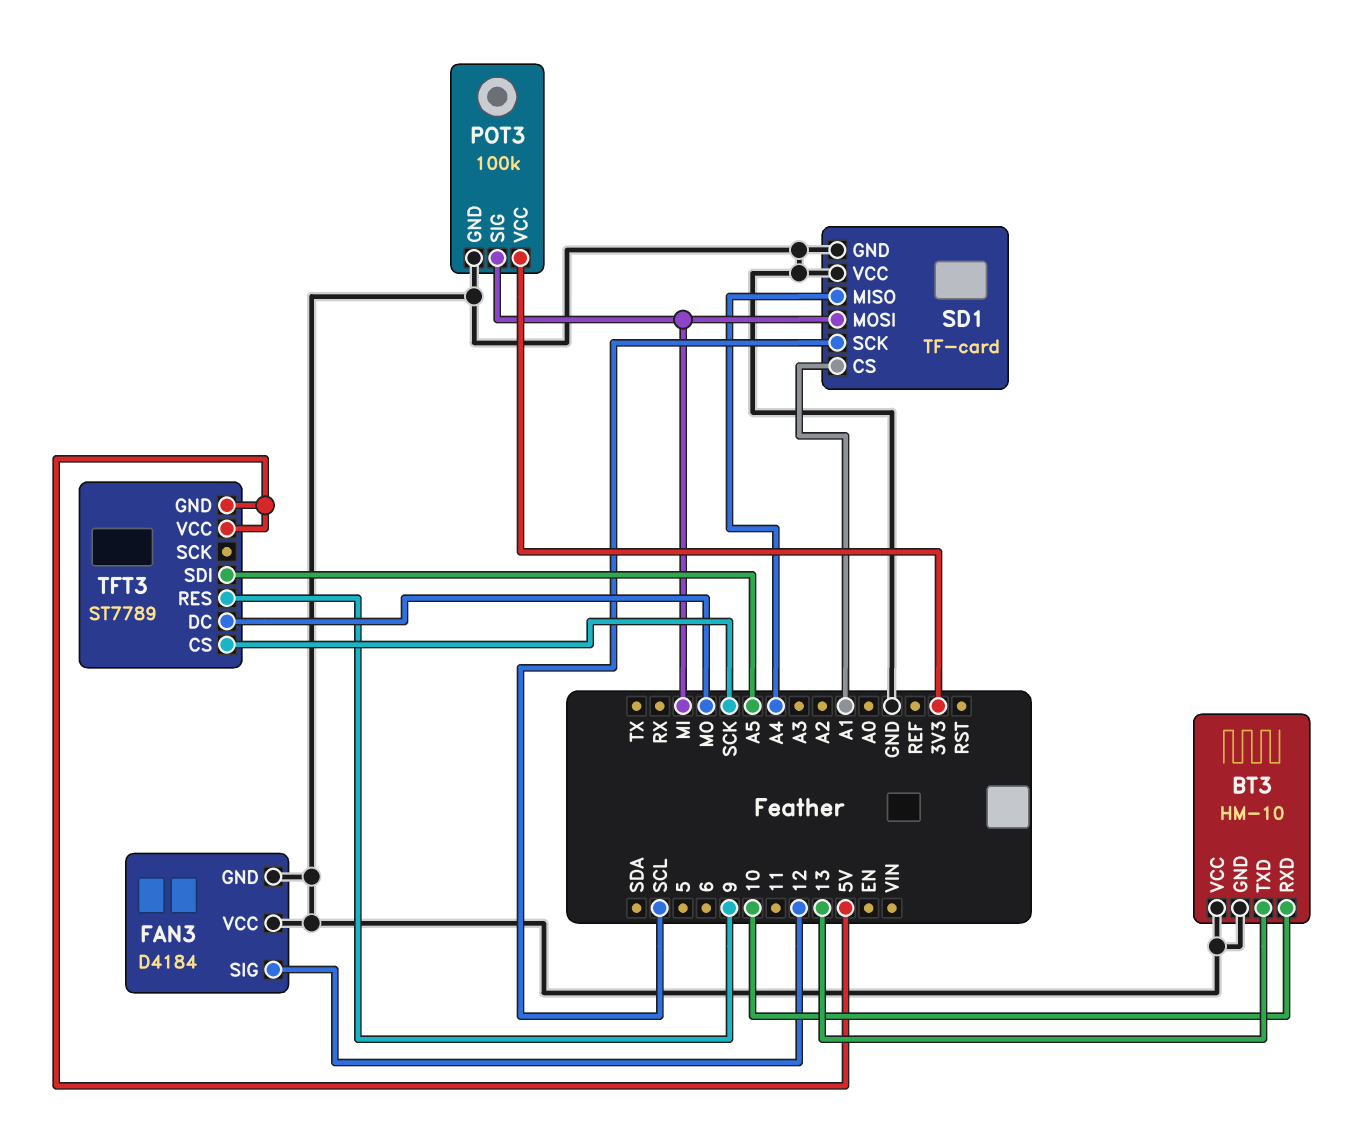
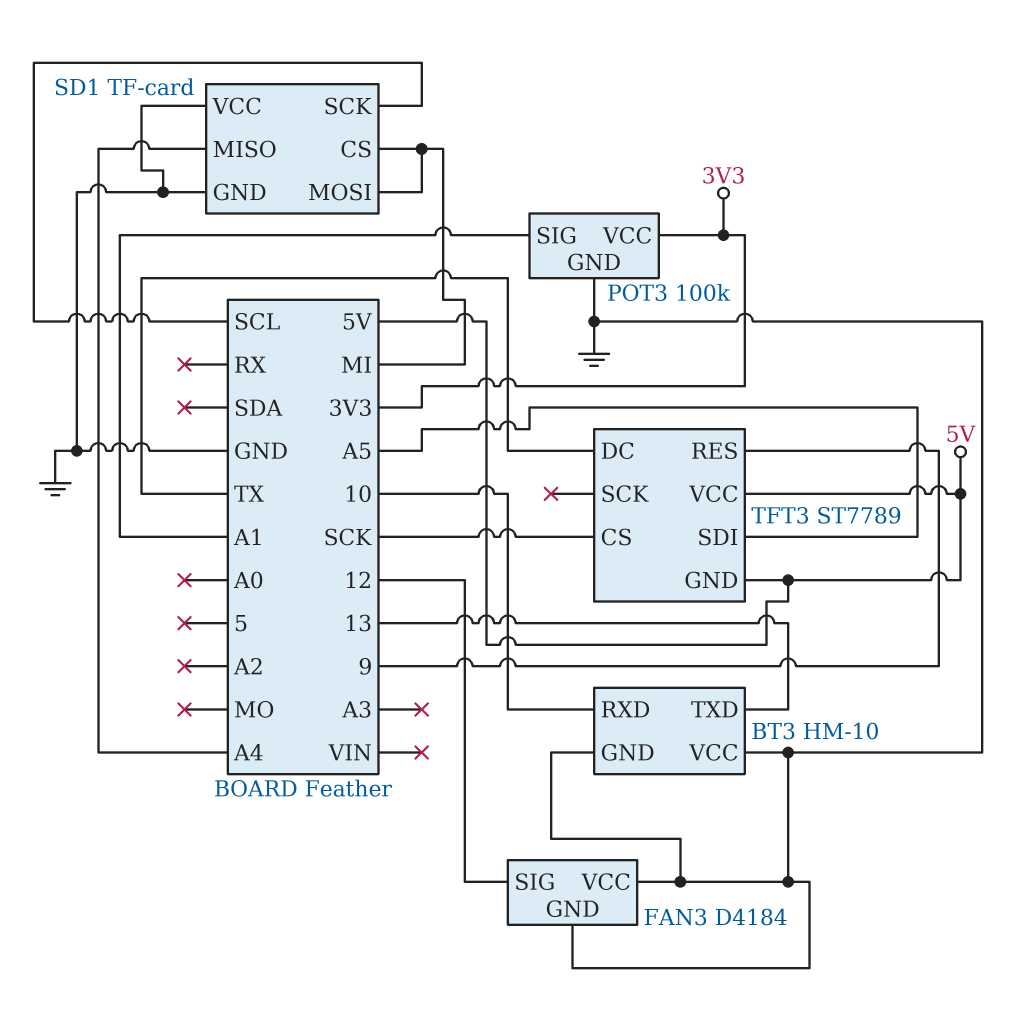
POT3 pin SIG: MI -> A1
SD1 pin CS: A1 -> MI
TFT3 pin DC: MO -> TX

